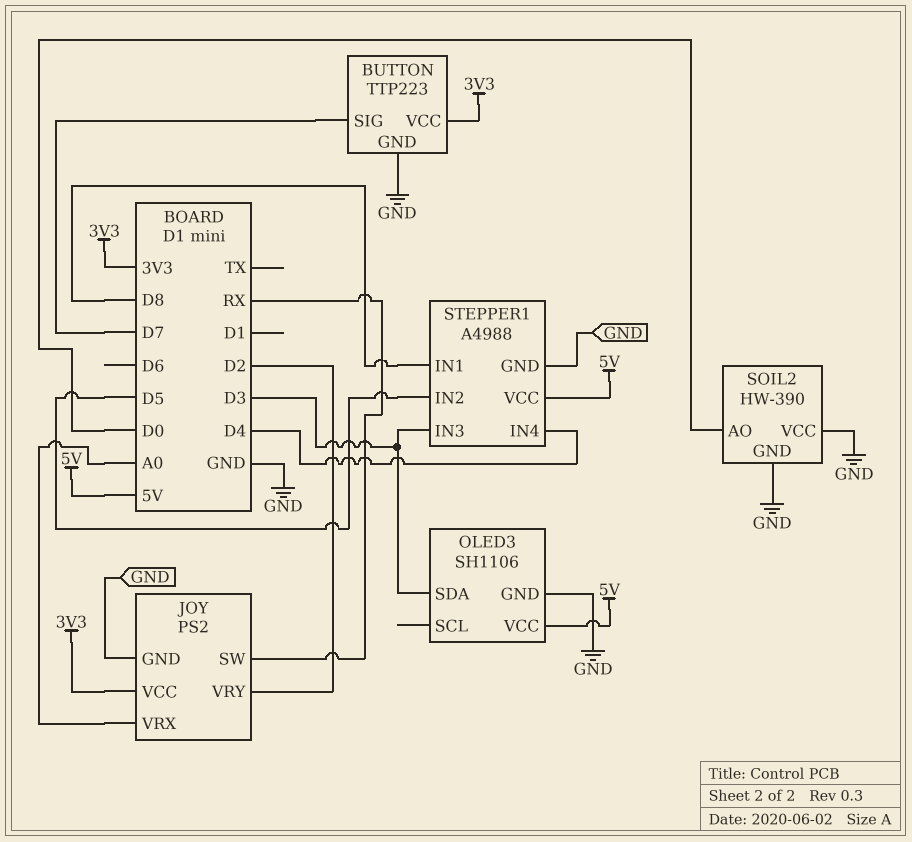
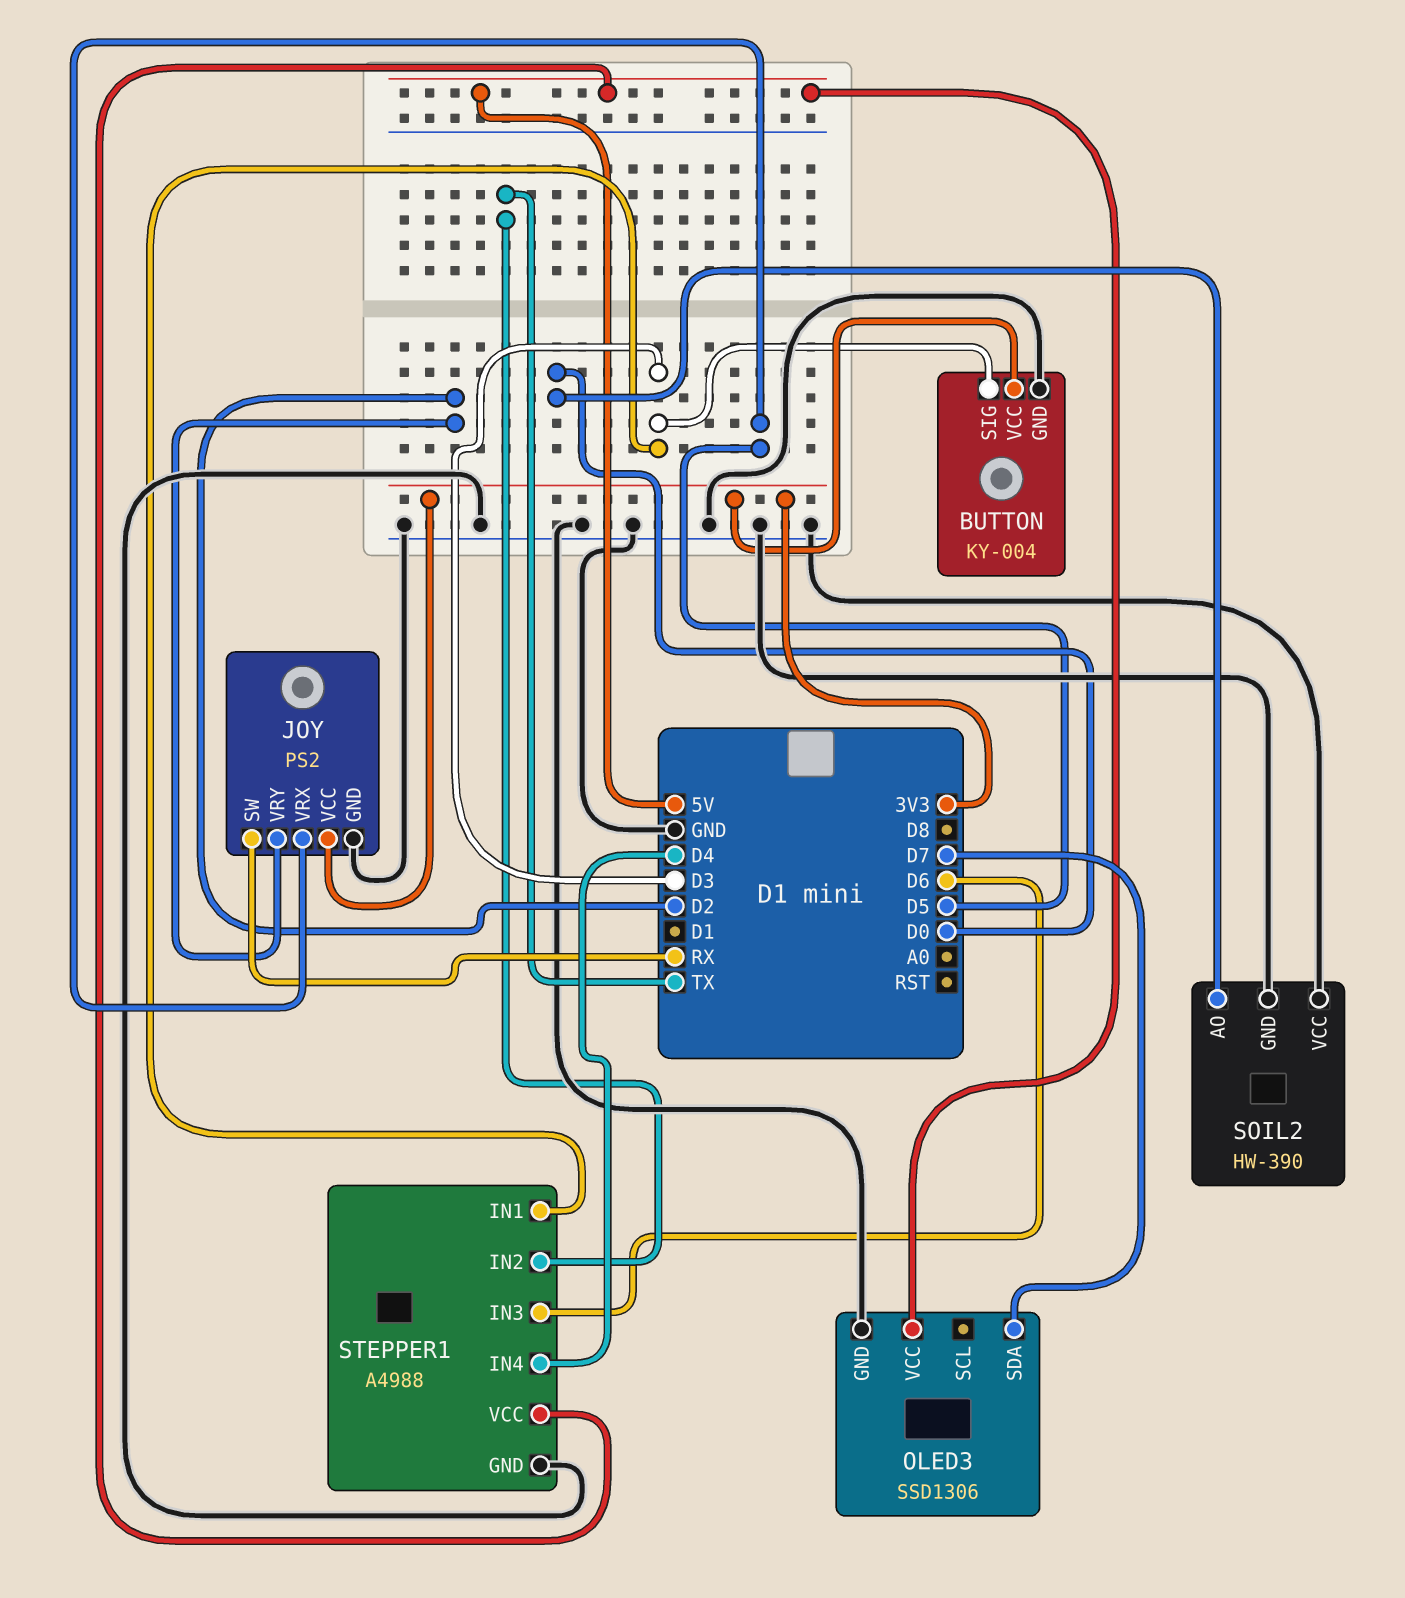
BUTTON: TTP223 -> KY-004
BUTTON pin SIG: D7 -> D3
JOY pin VRX: A0 -> D5
OLED3: SH1106 -> SSD1306
OLED3 pin SDA: D3 -> D7
STEPPER1 pin IN1: D8 -> D3
STEPPER1 pin IN2: D5 -> TX
STEPPER1 pin IN3: D3 -> D6

